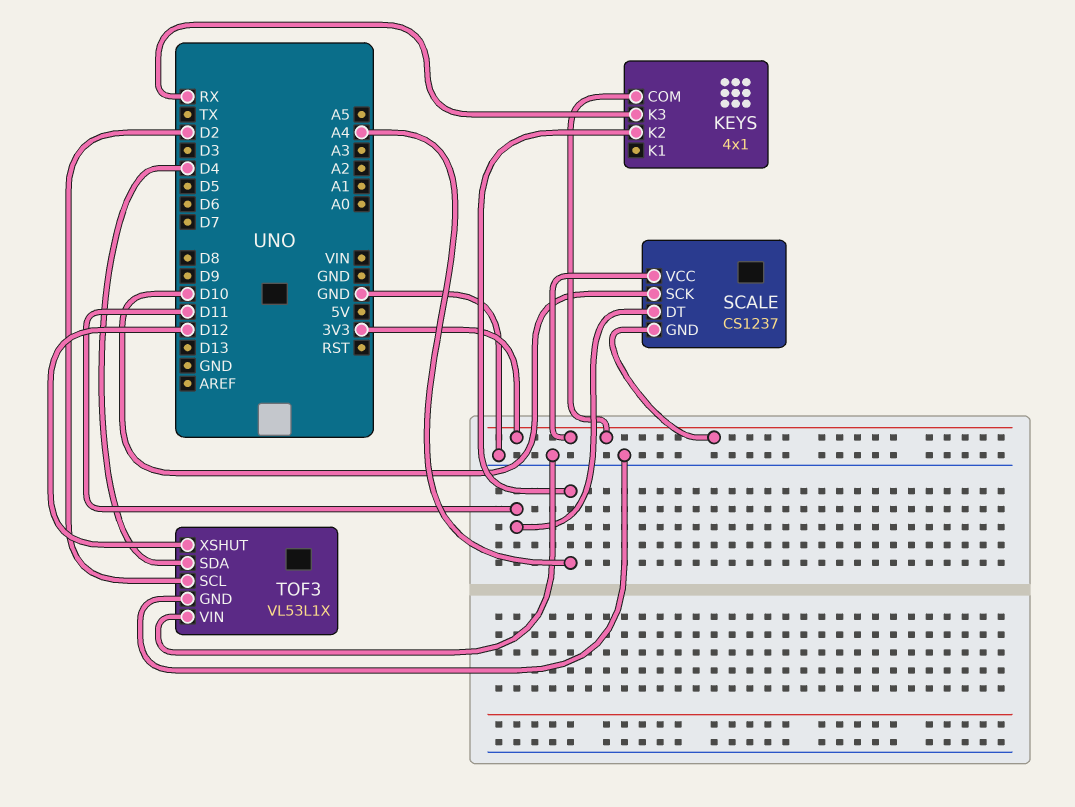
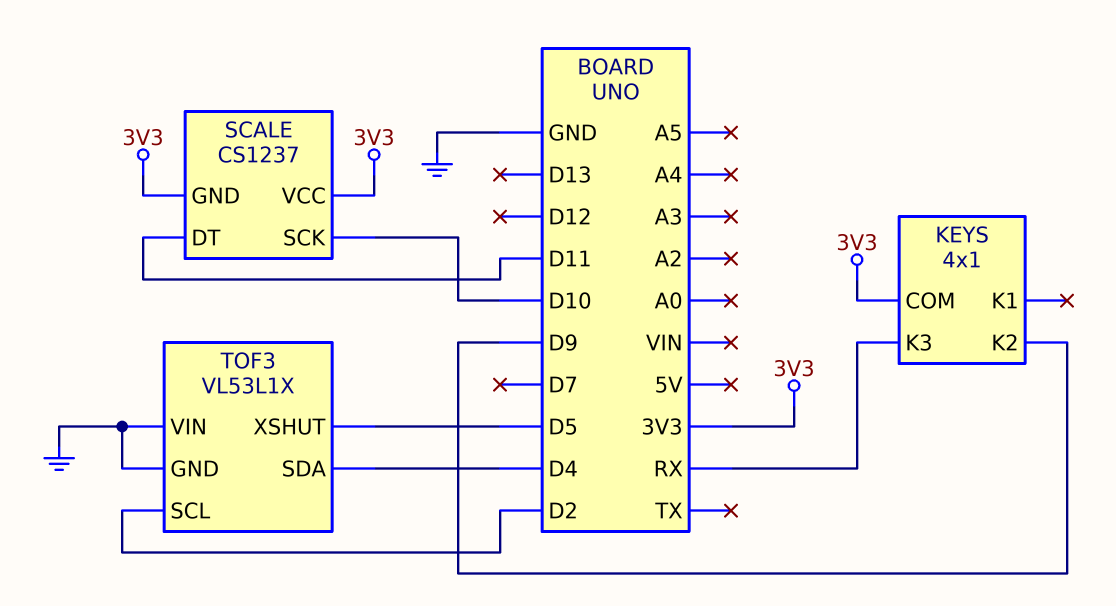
KEYS pin K2: A4 -> D9
TOF3 pin XSHUT: D12 -> D5

